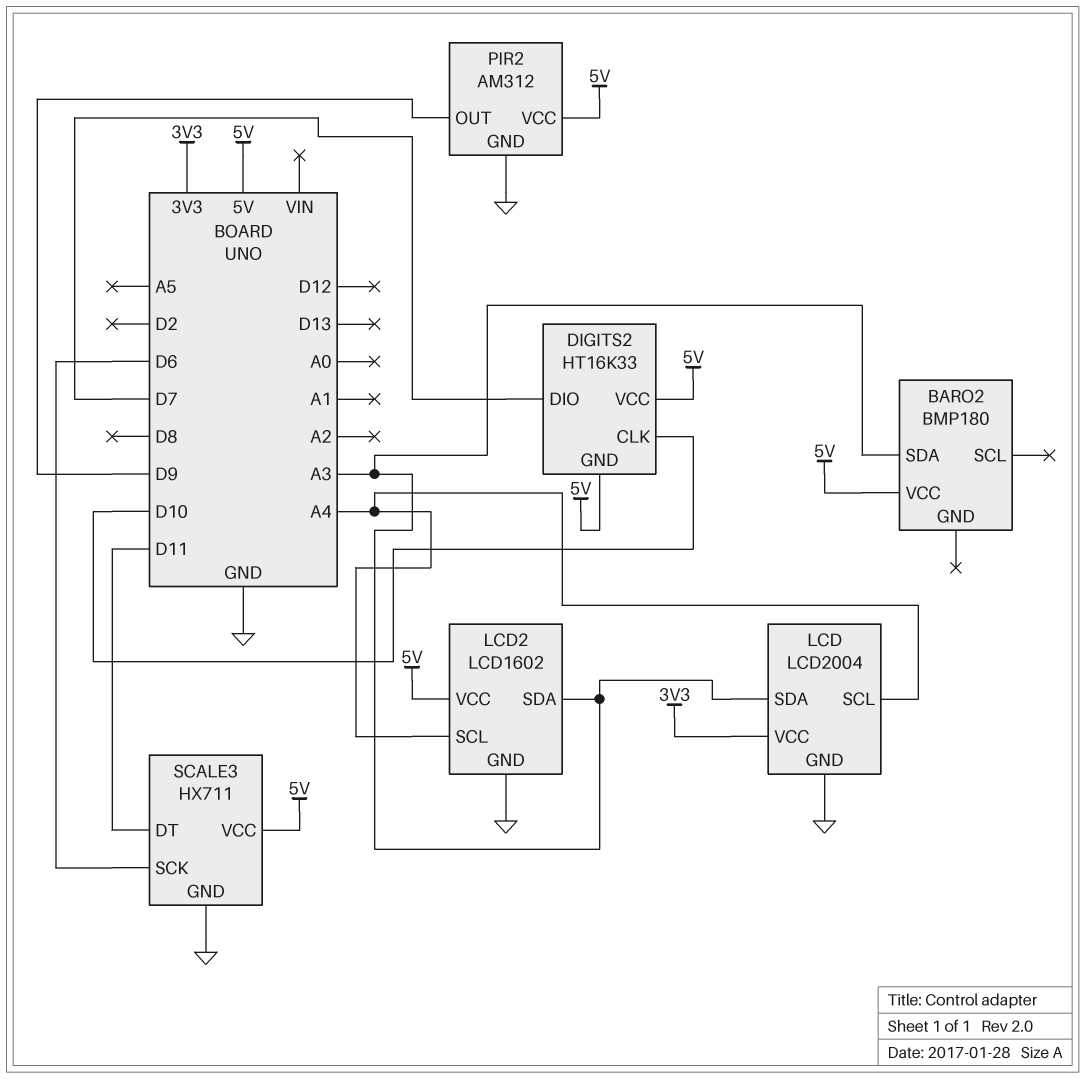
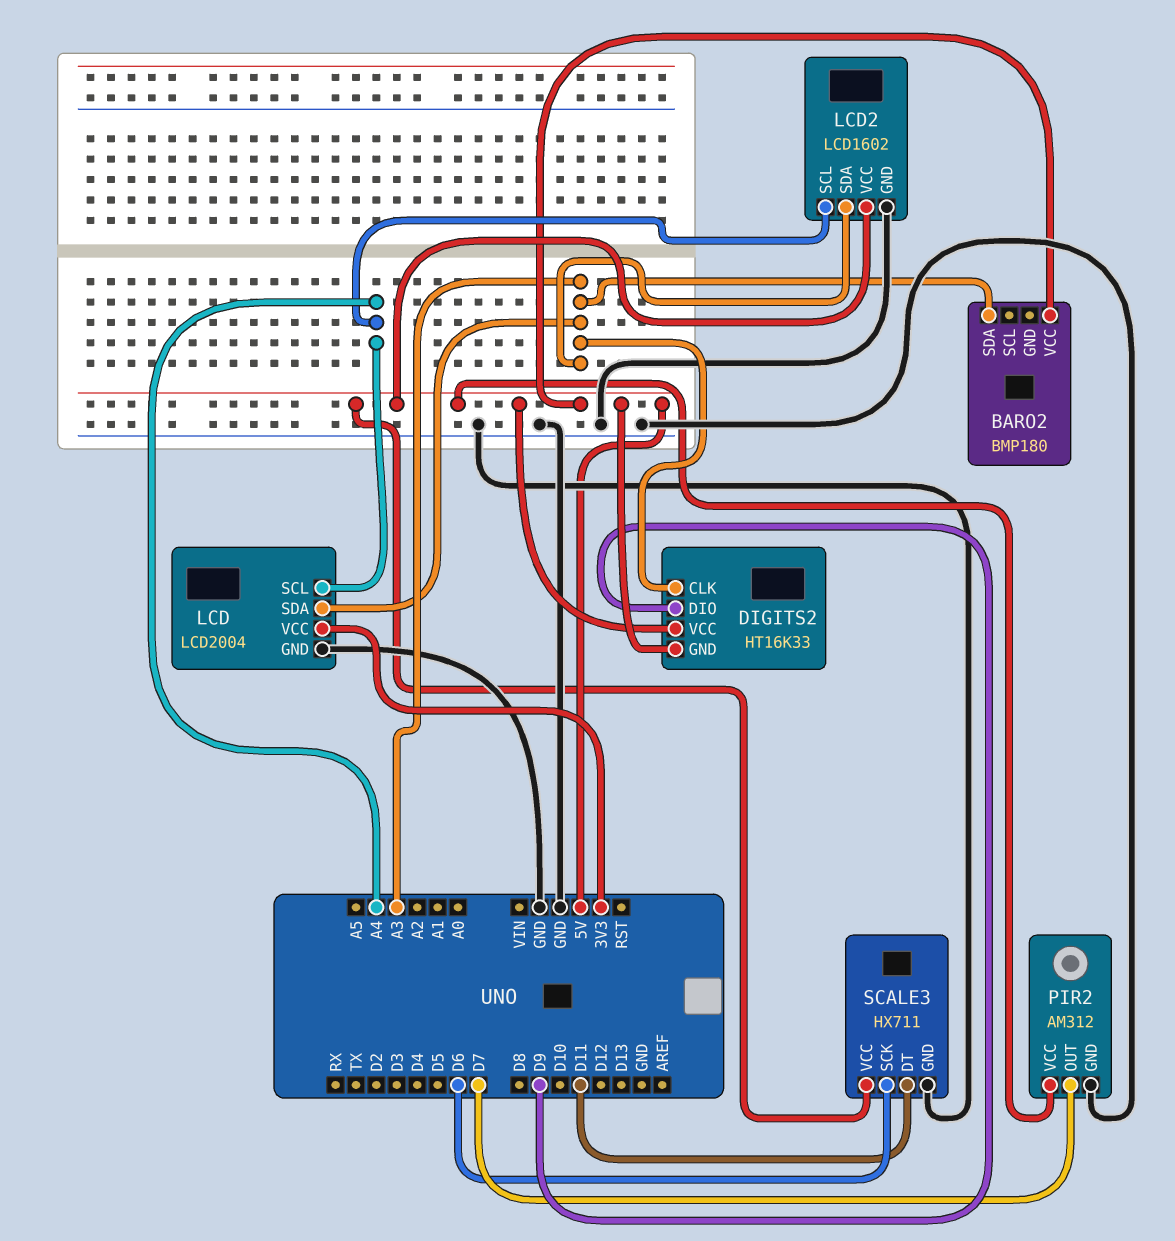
DIGITS2 pin CLK: D10 -> A3
DIGITS2 pin DIO: D7 -> D9
PIR2 pin OUT: D9 -> D7

